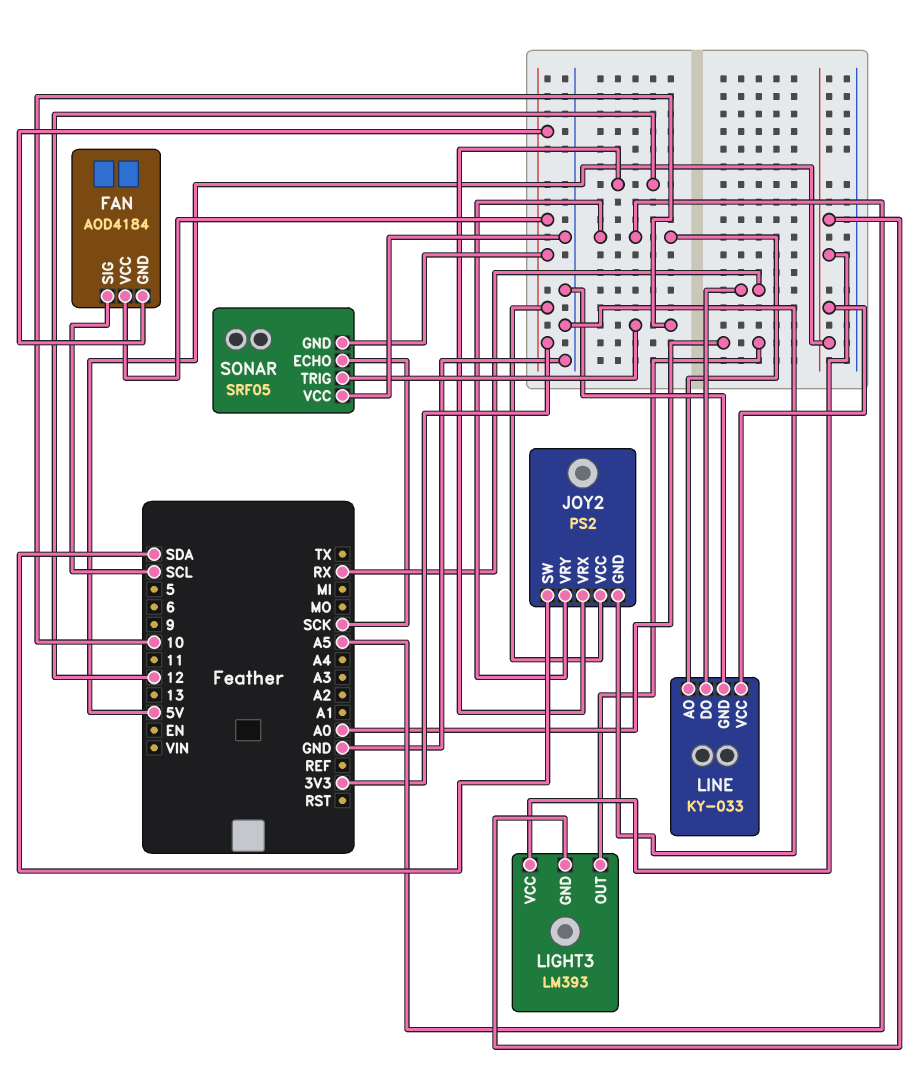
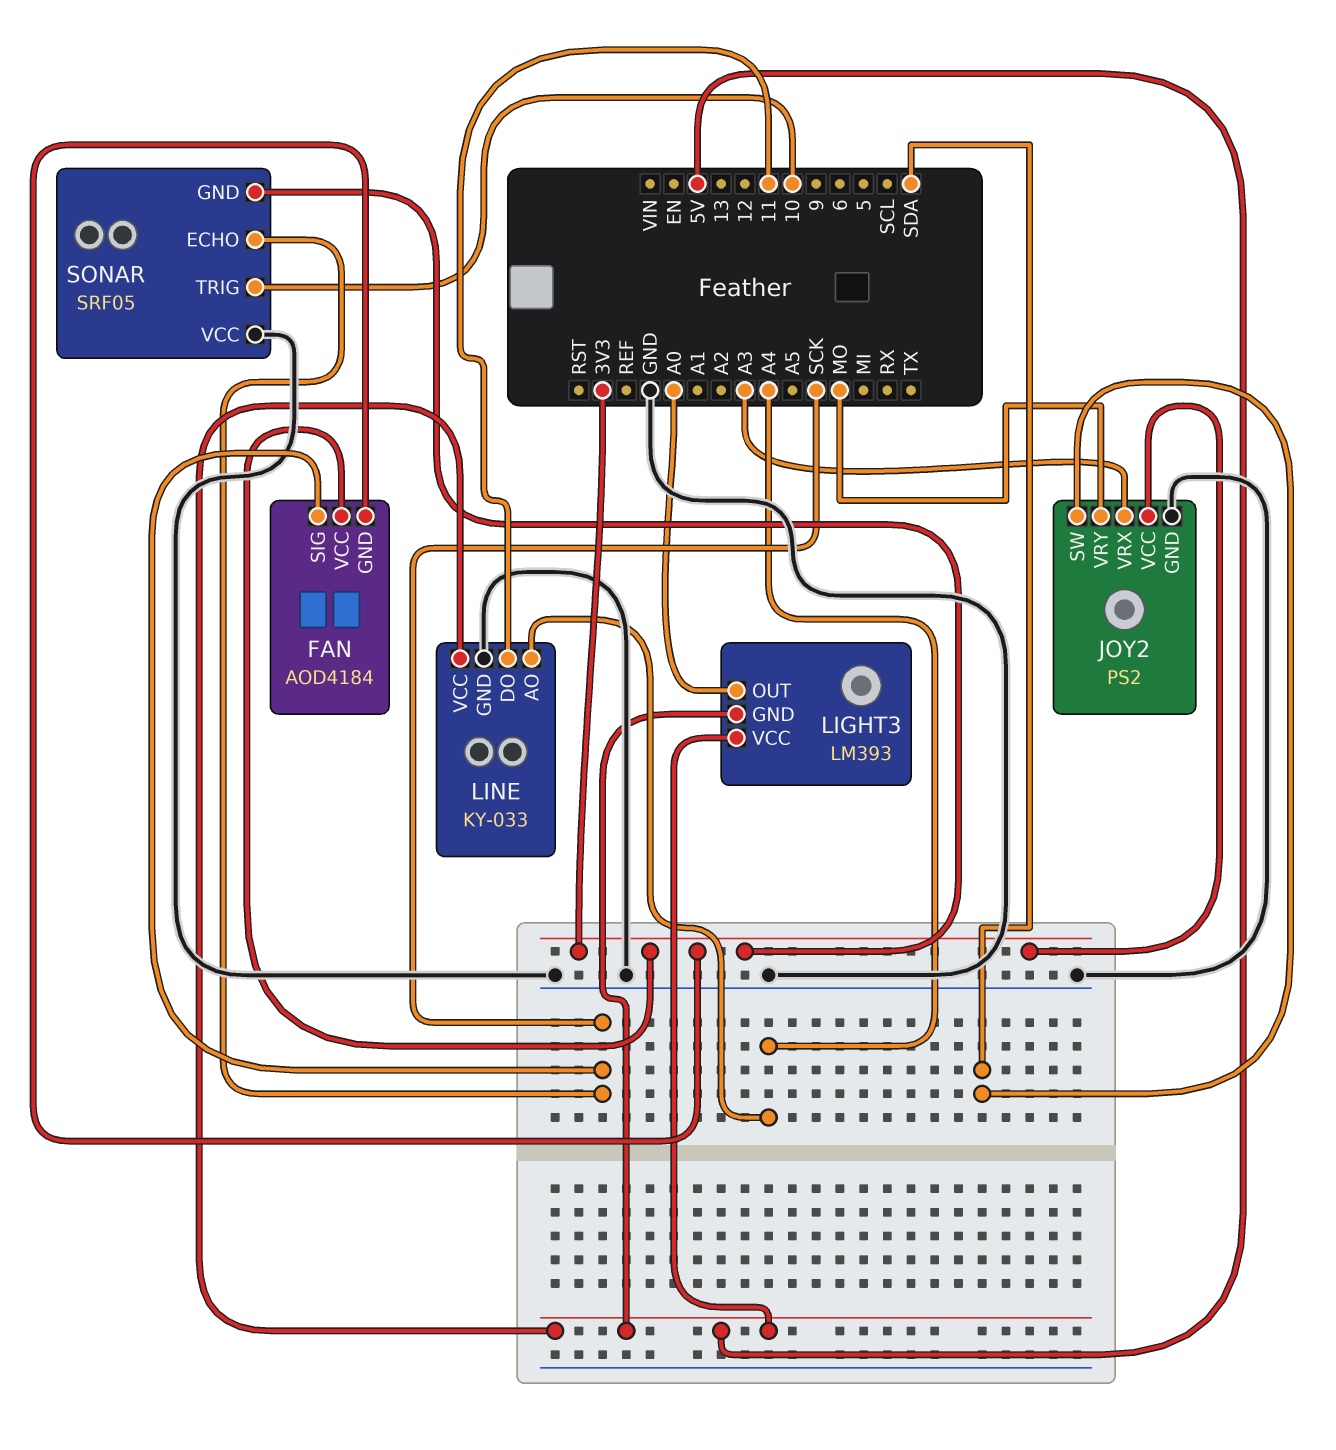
FAN pin SIG: SCL -> SCK
JOY2 pin VRX: 12 -> A3
JOY2 pin VRY: A5 -> MO
LINE pin AO: A5 -> A4
LINE pin DO: RX -> 11

